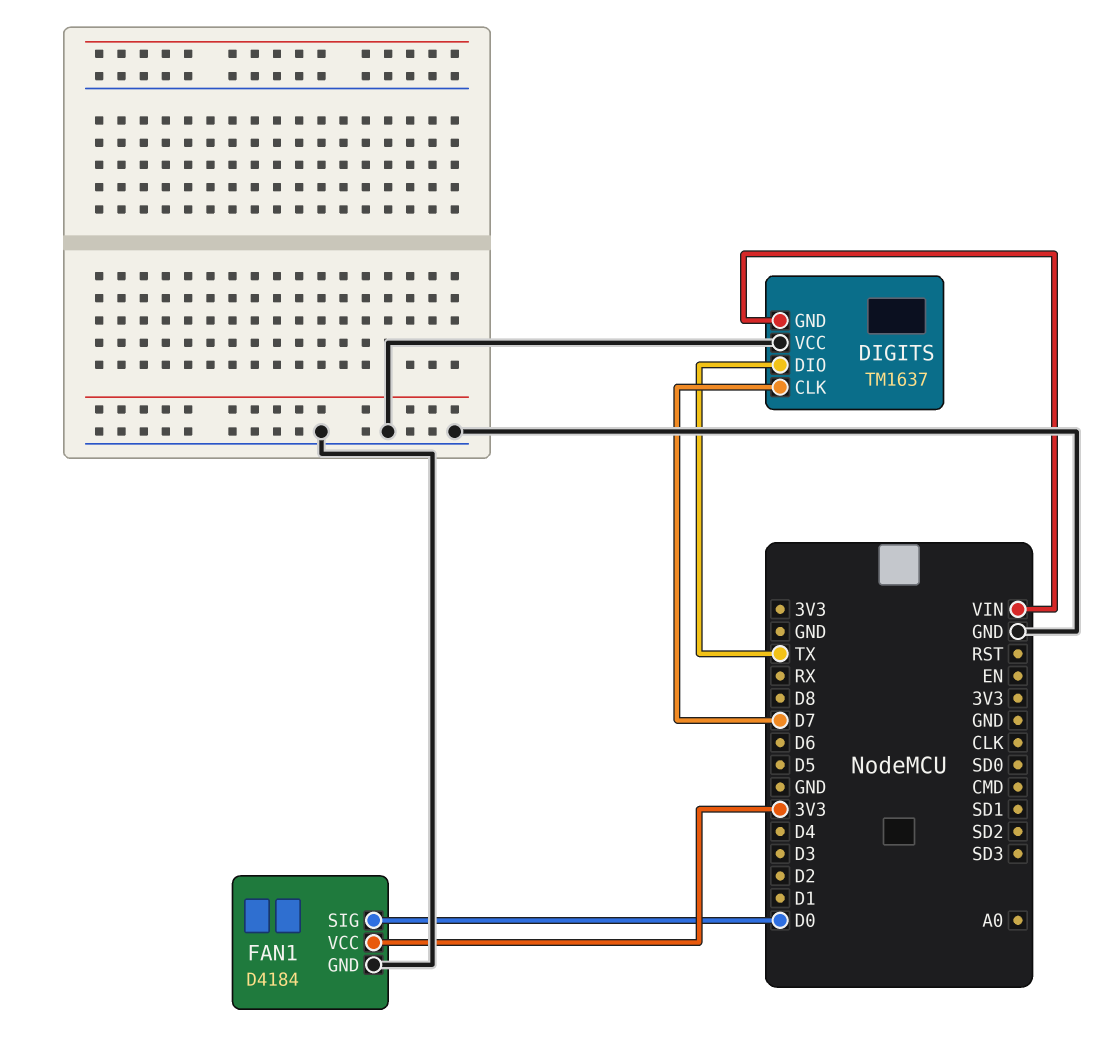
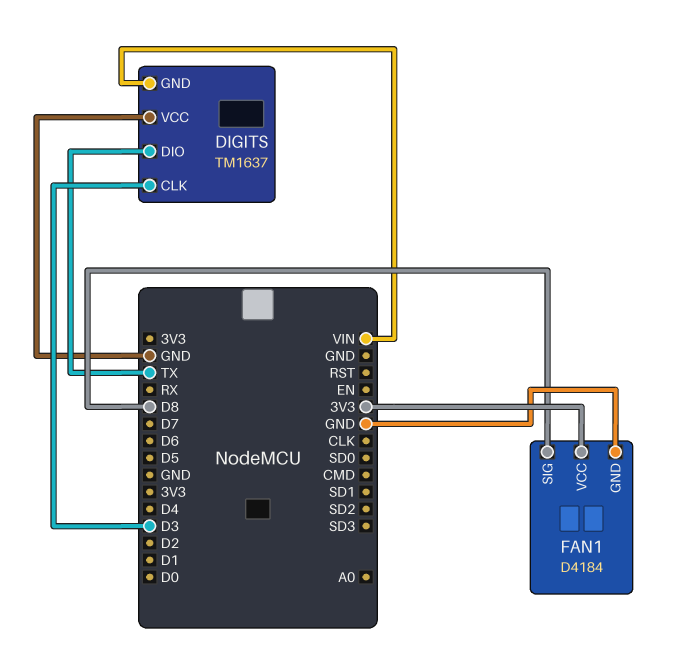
DIGITS pin CLK: D7 -> D3
FAN1 pin SIG: D0 -> D8

